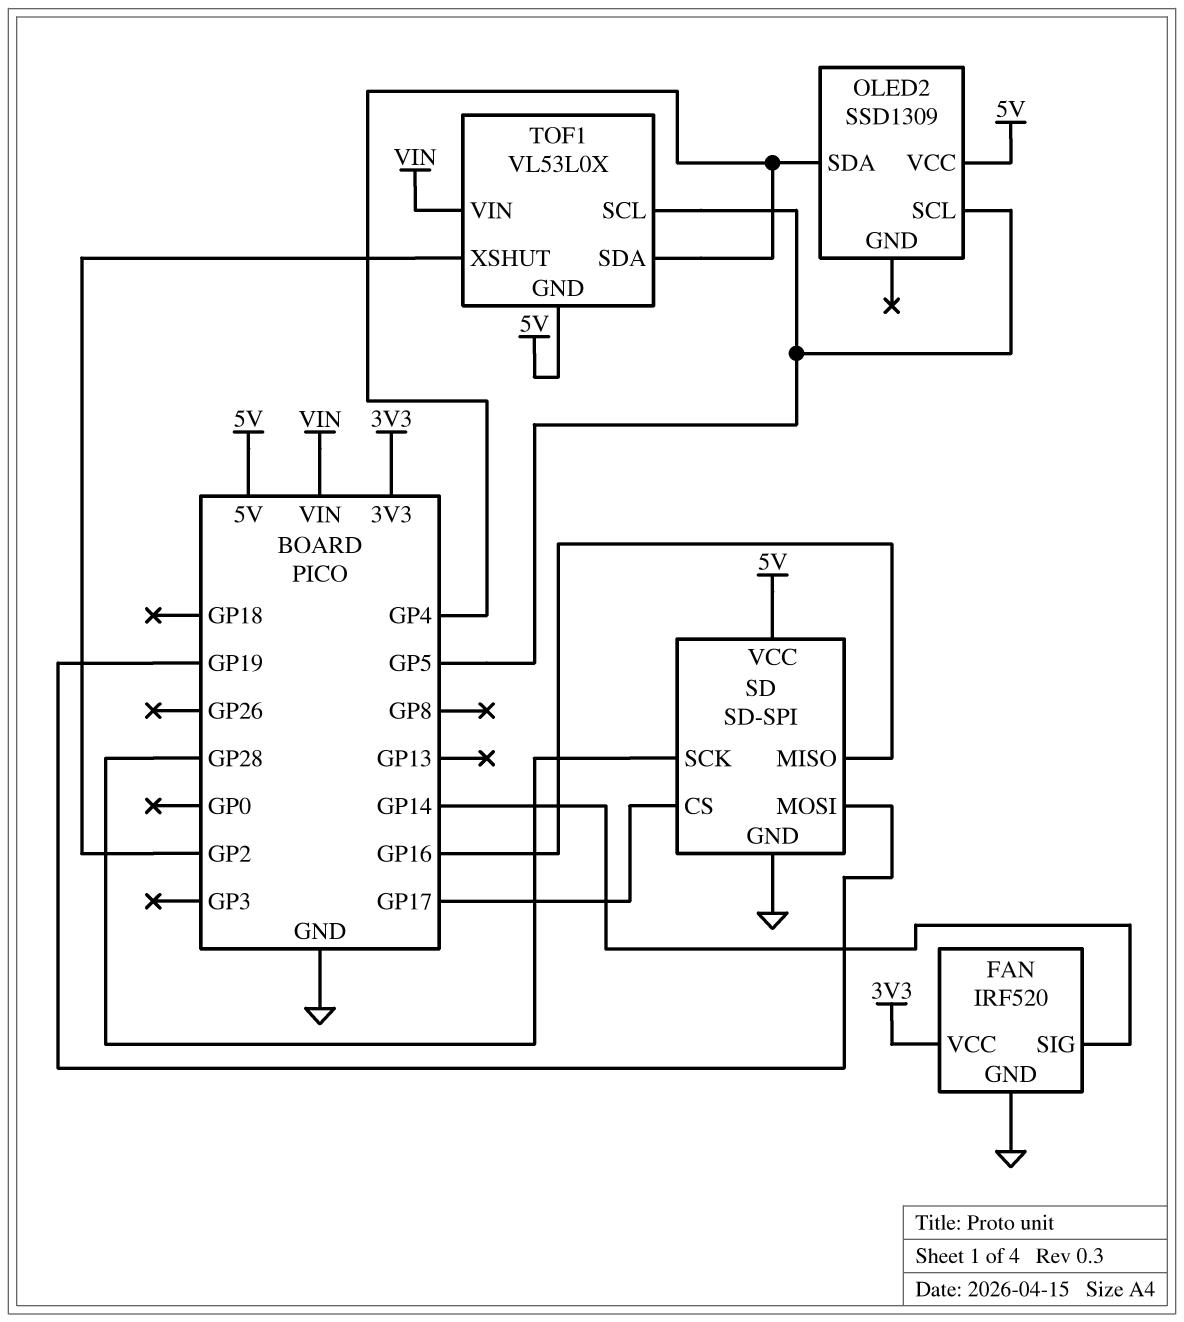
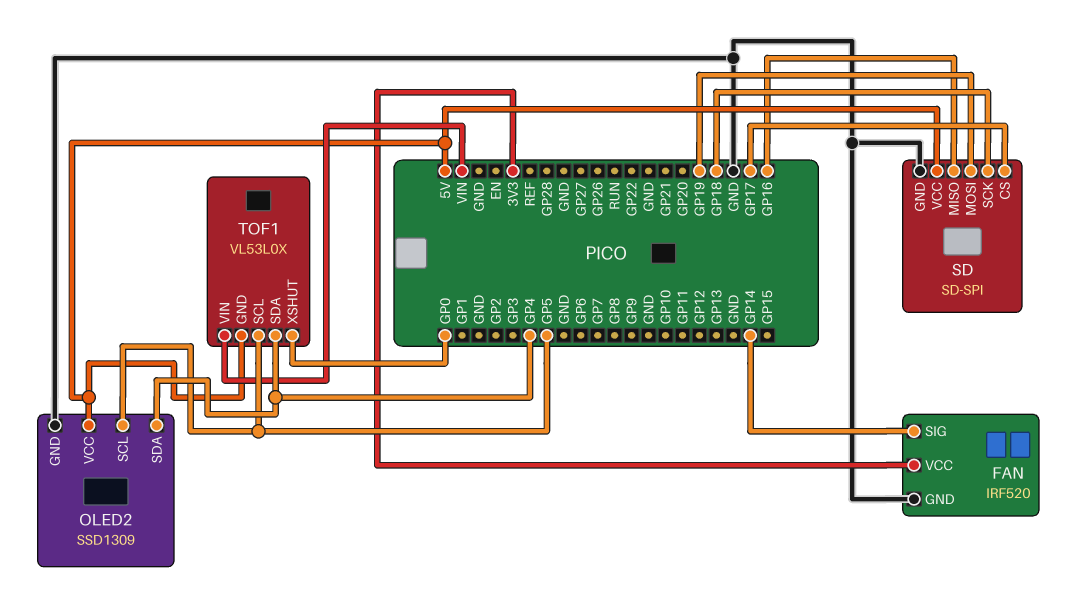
OLED2 pin GND: none -> GND
SD pin SCK: GP28 -> GP18
TOF1 pin XSHUT: GP2 -> GP0

